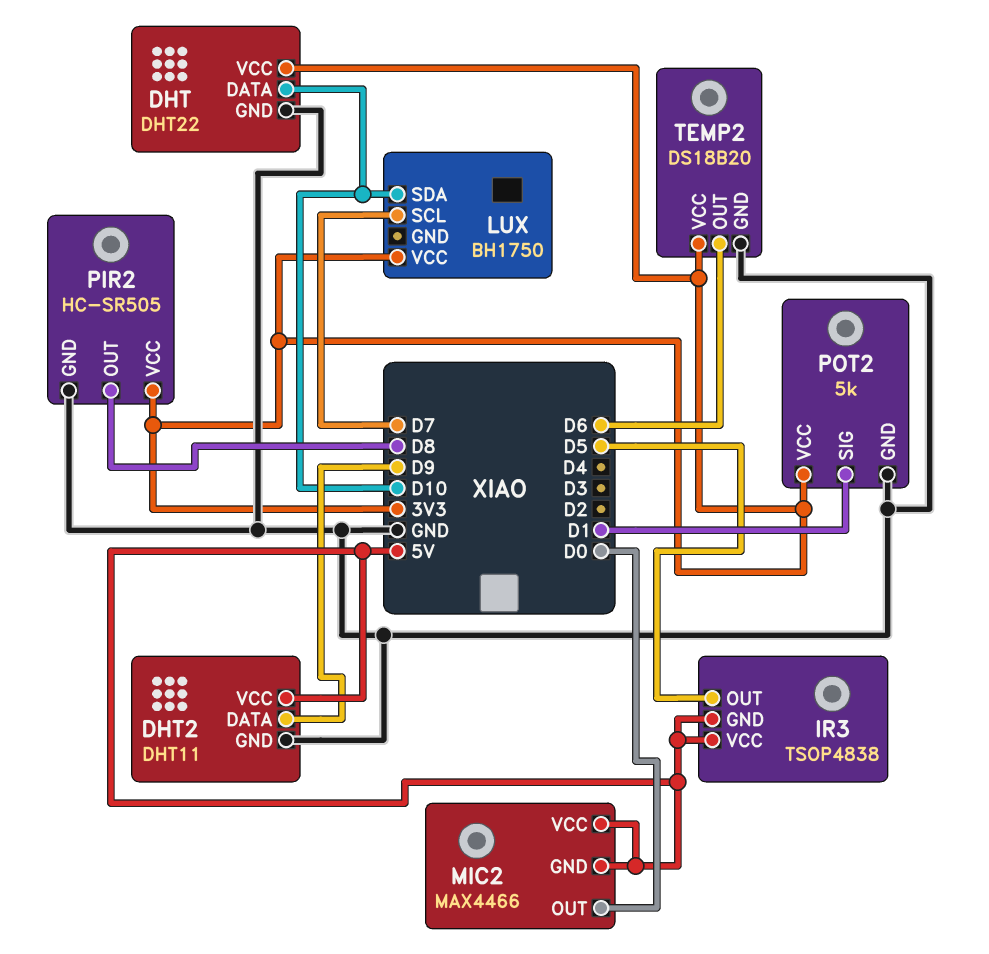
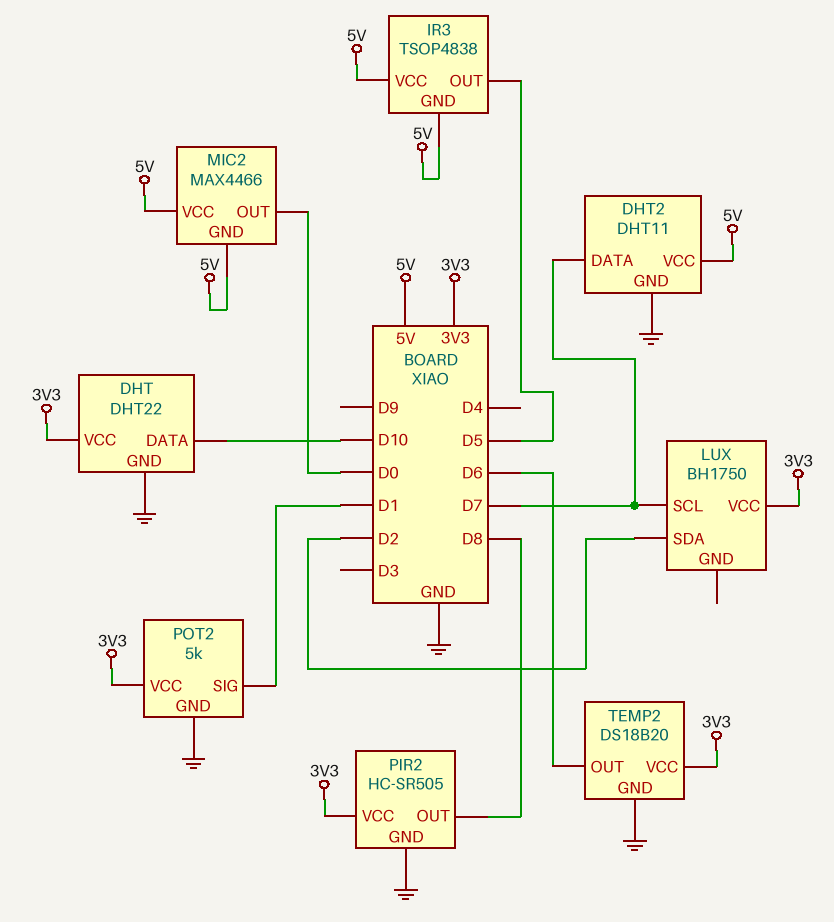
DHT2 pin DATA: D9 -> D7
LUX pin SDA: D10 -> D2

